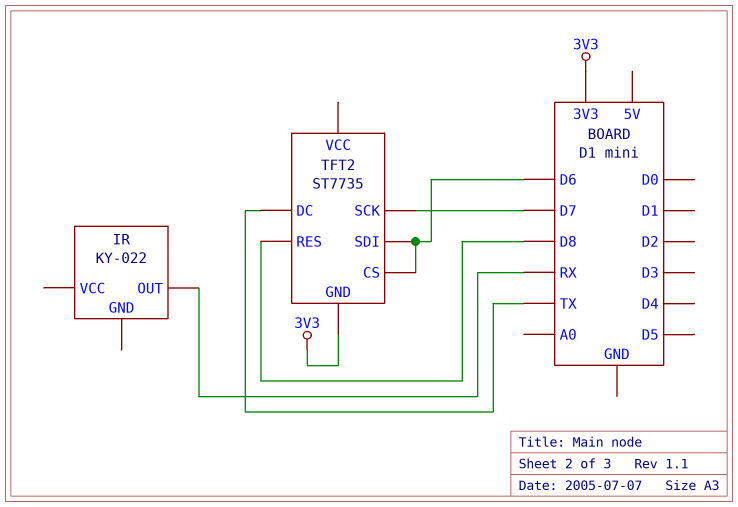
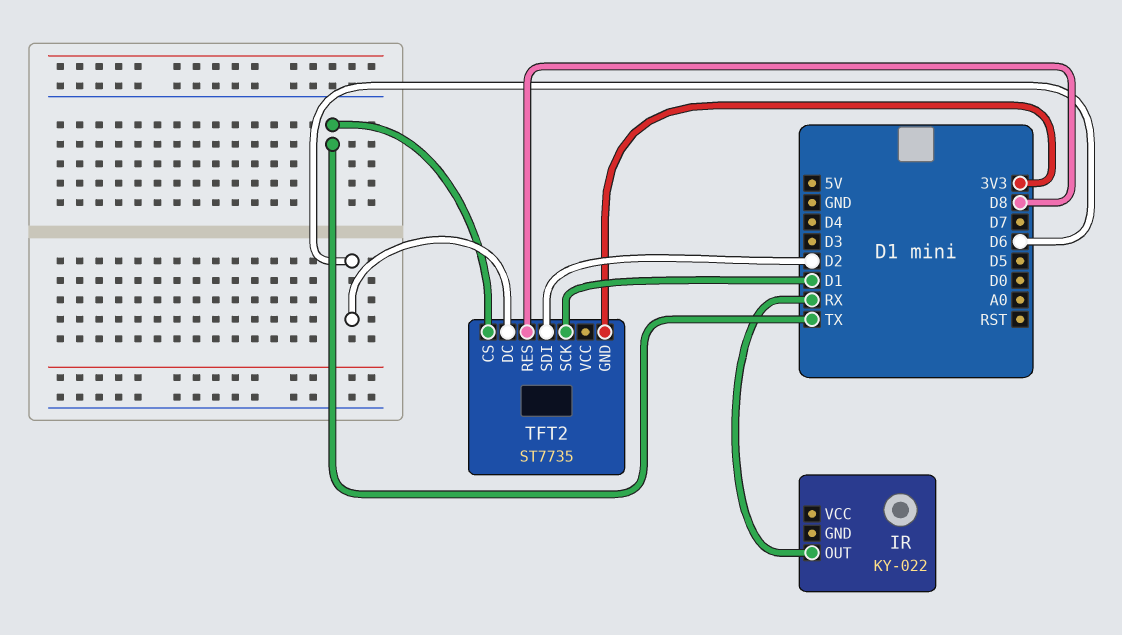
TFT2 pin CS: D6 -> TX
TFT2 pin DC: TX -> D6
TFT2 pin SCK: D7 -> D1
TFT2 pin SDI: D6 -> D2

